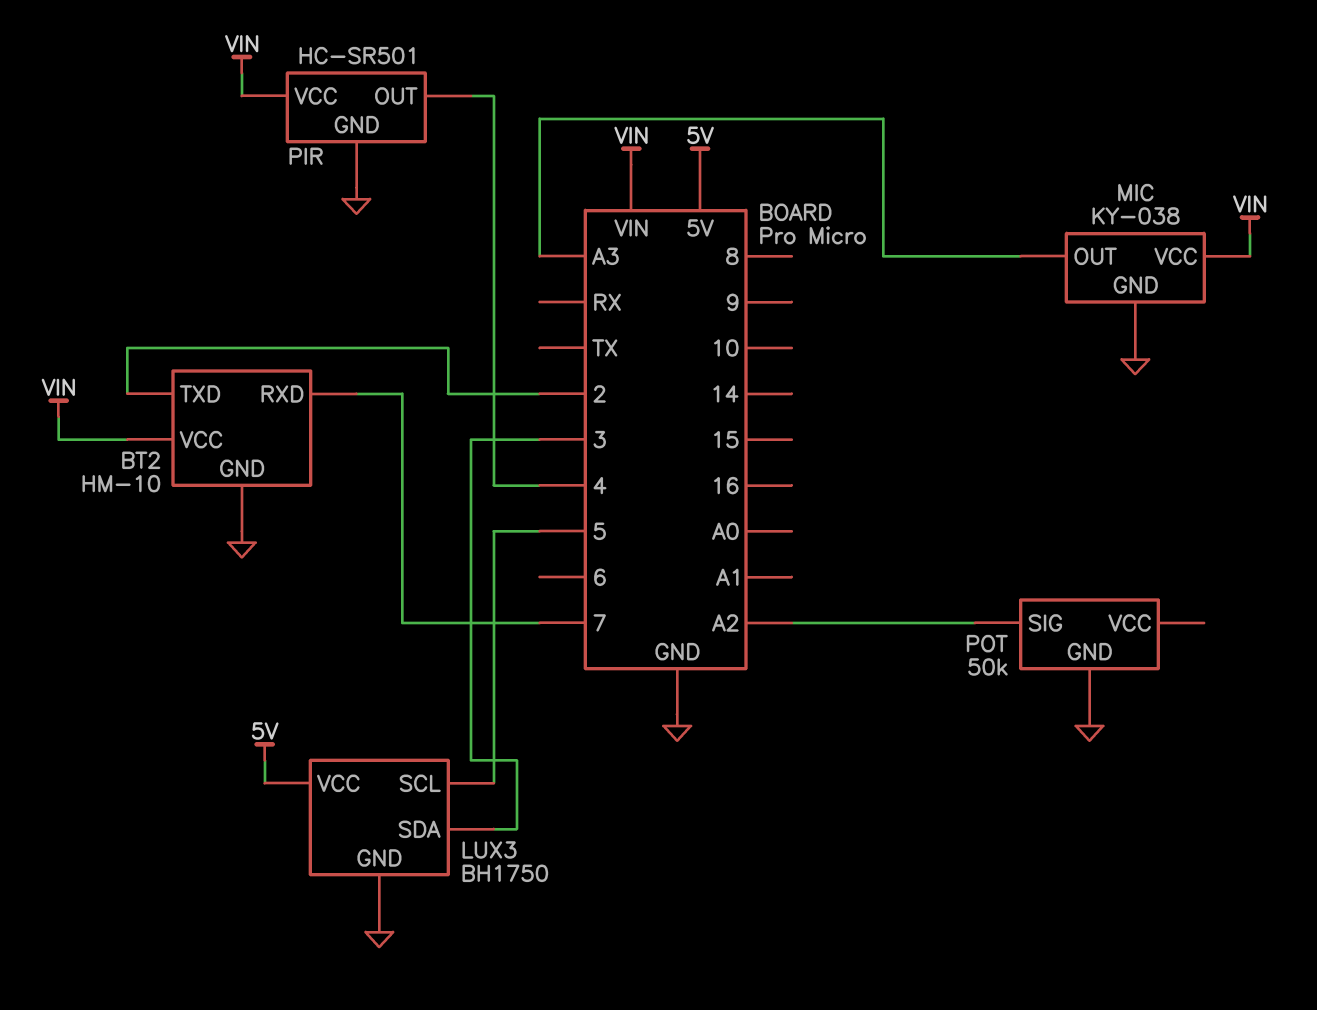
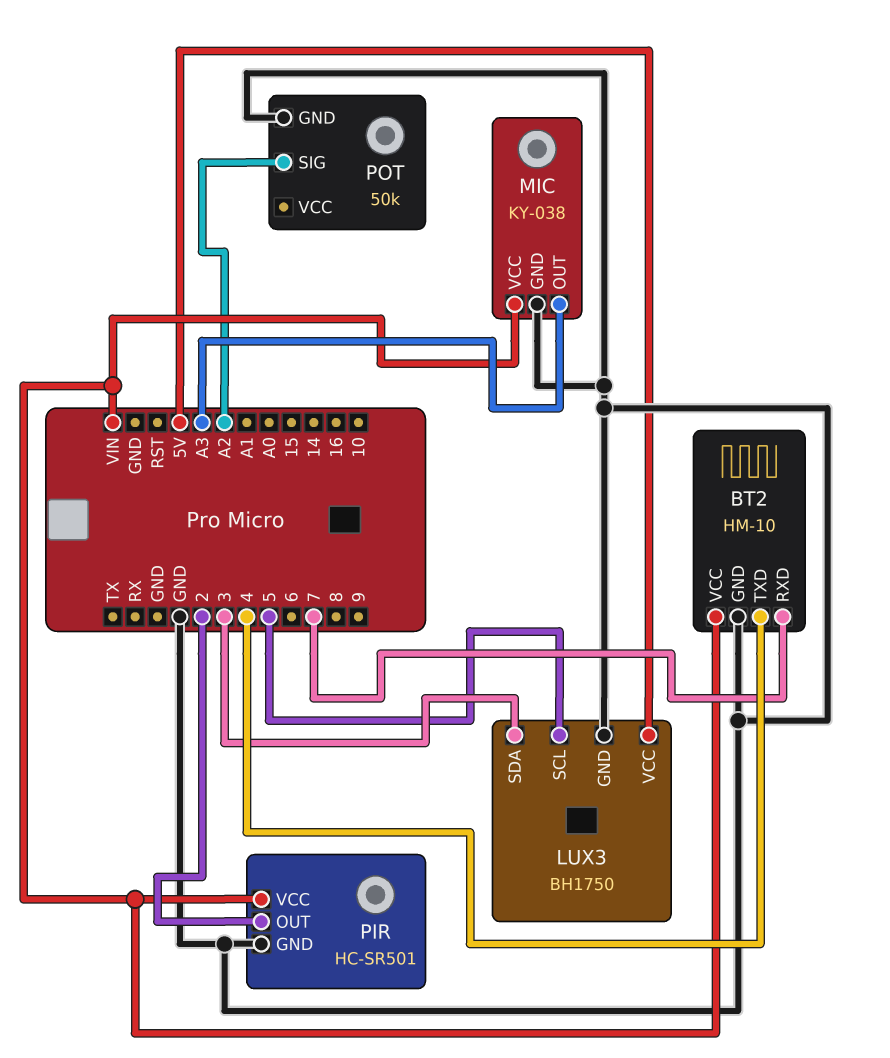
BT2 pin TXD: 2 -> 4
PIR pin OUT: 4 -> 2

